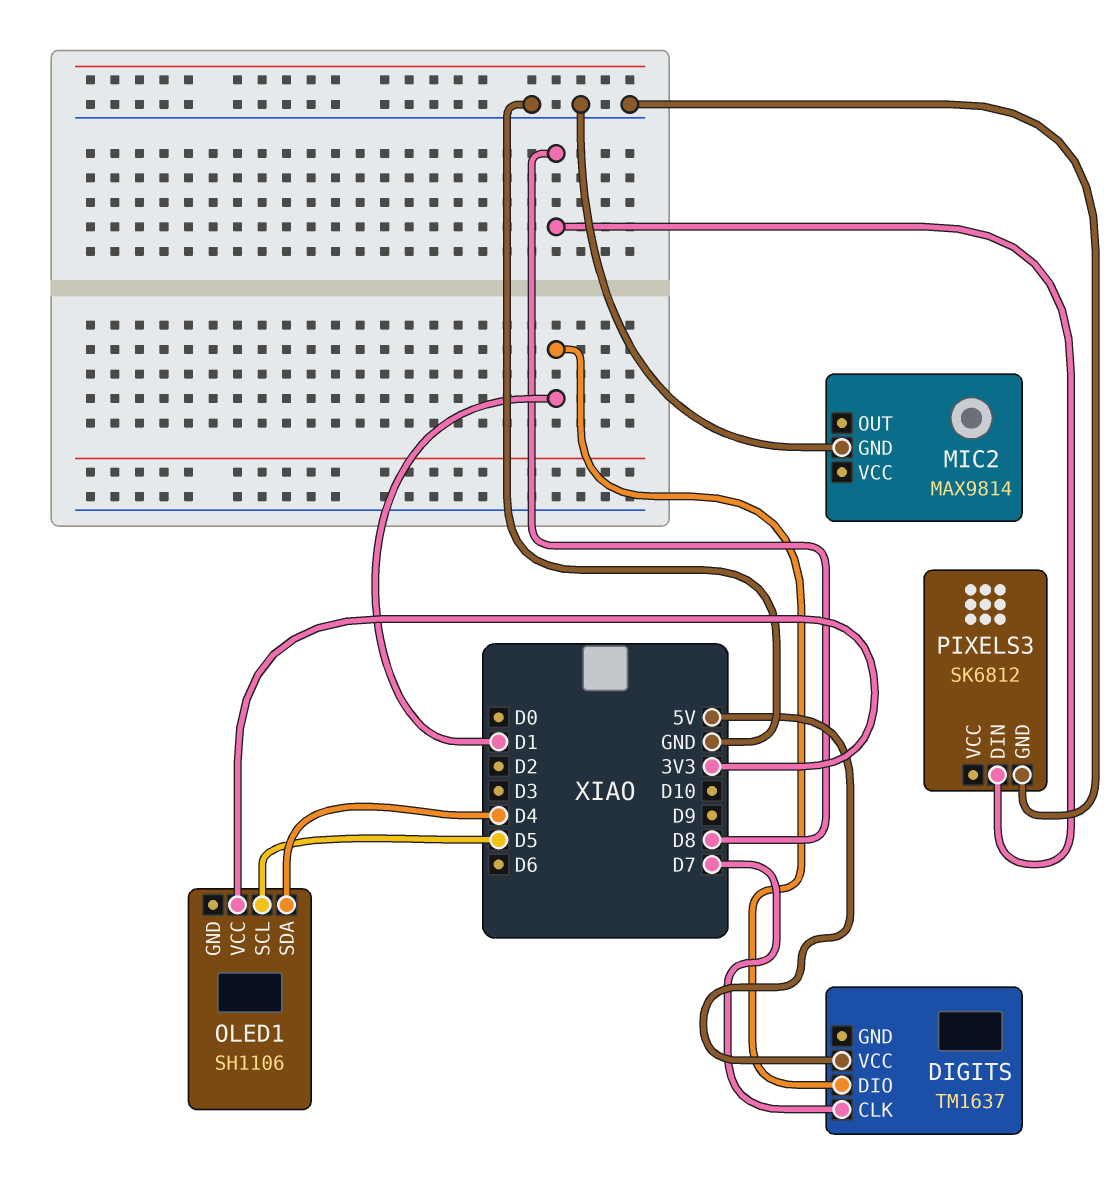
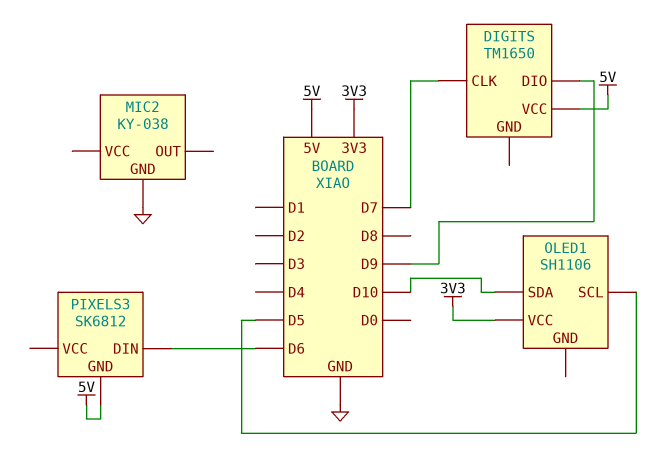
DIGITS: TM1637 -> TM1650
DIGITS pin DIO: D1 -> D9
MIC2: MAX9814 -> KY-038
OLED1 pin SDA: D4 -> D10
PIXELS3 pin DIN: D8 -> D6
PIXELS3 pin GND: GND -> 5V

